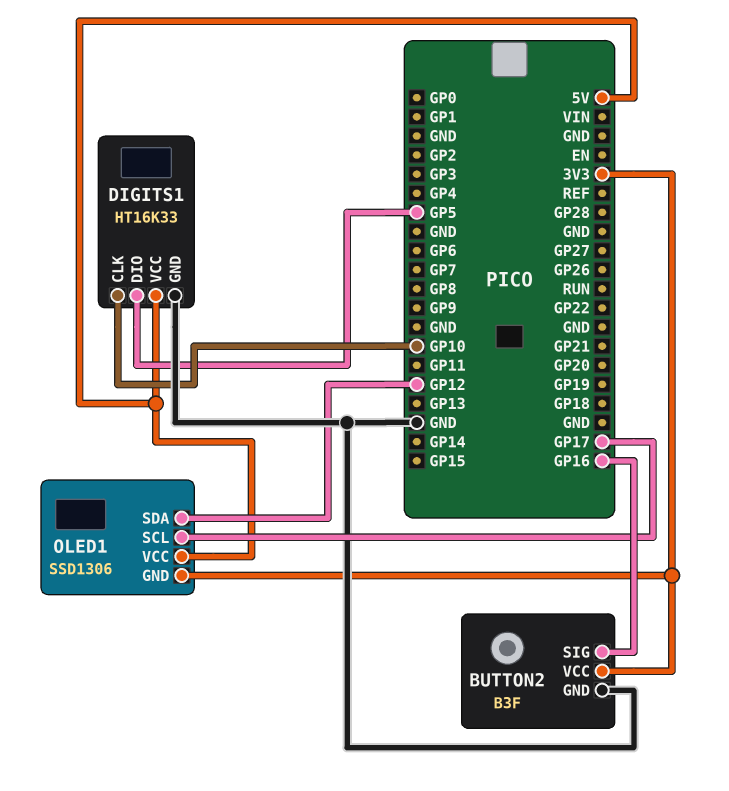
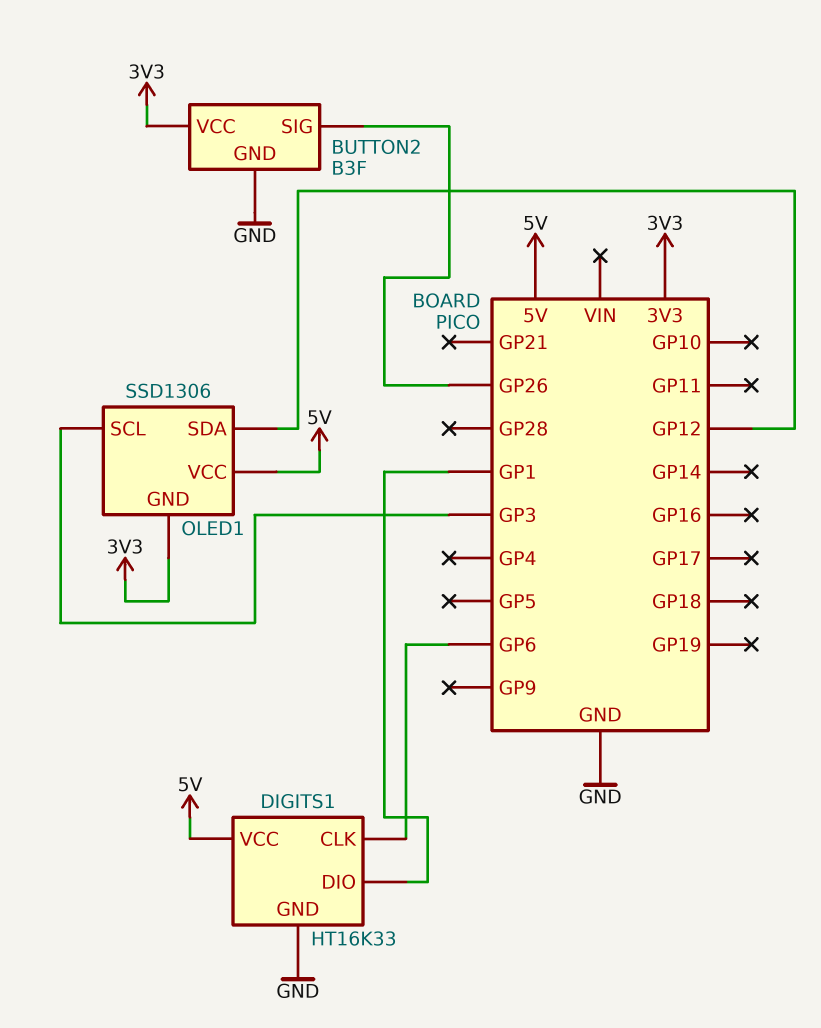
BUTTON2 pin SIG: GP16 -> GP26
DIGITS1 pin CLK: GP10 -> GP6
DIGITS1 pin DIO: GP5 -> GP1
OLED1 pin SCL: GP17 -> GP3

